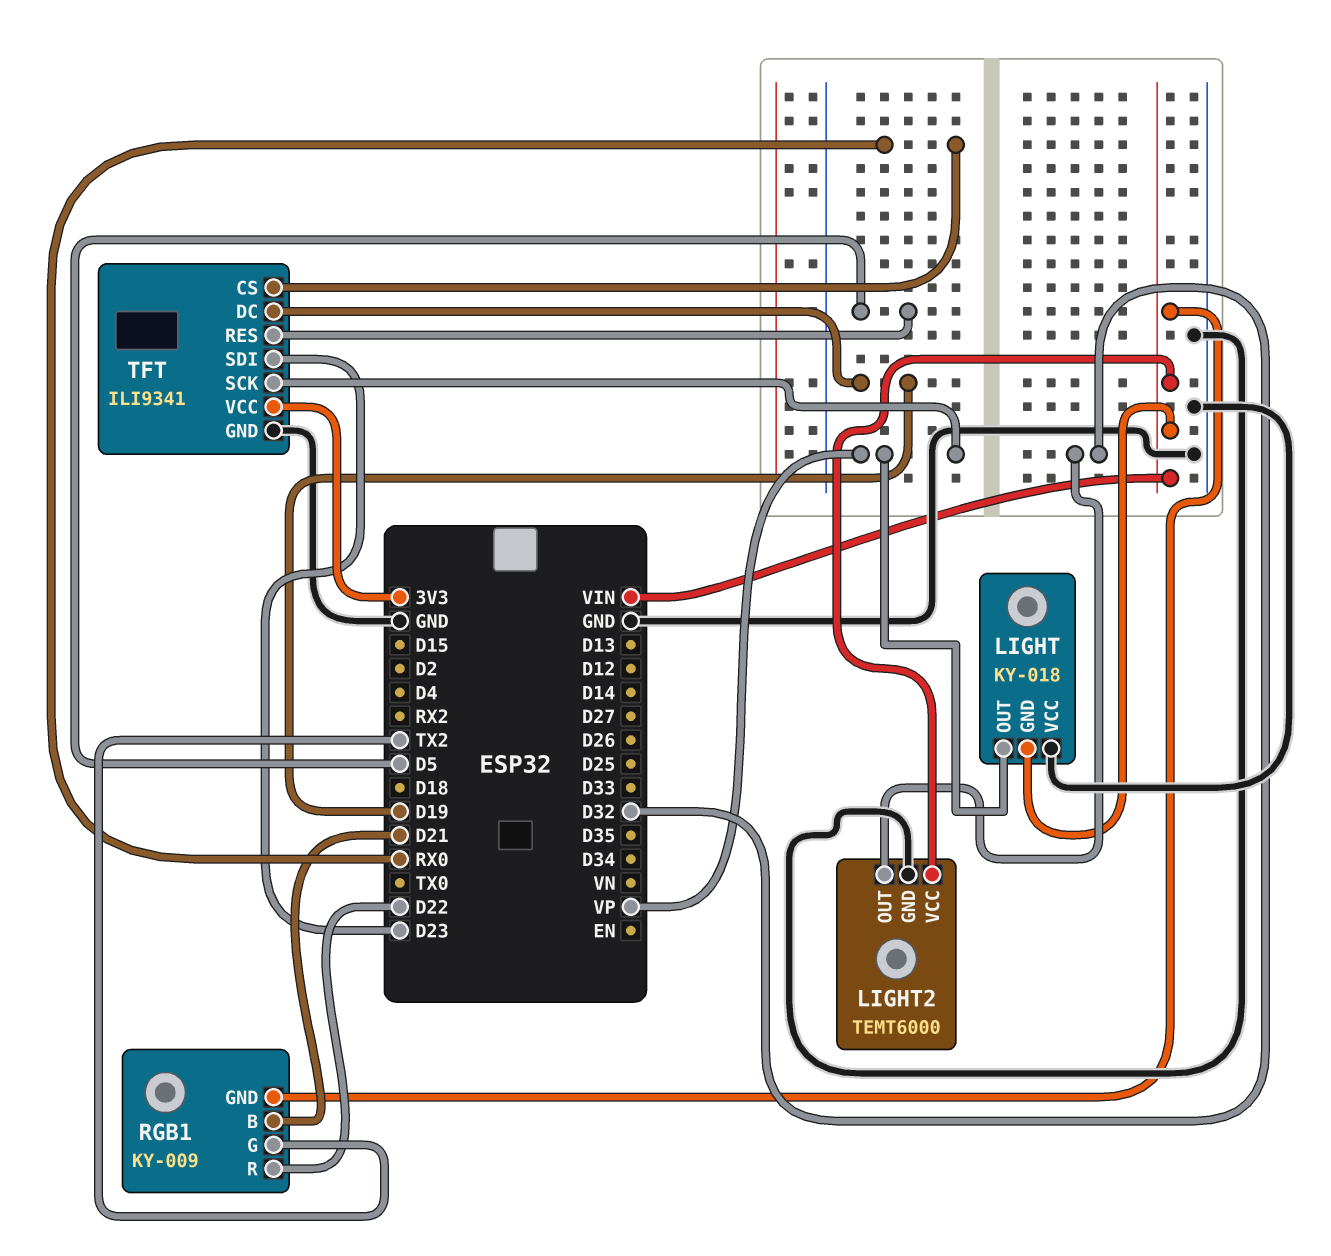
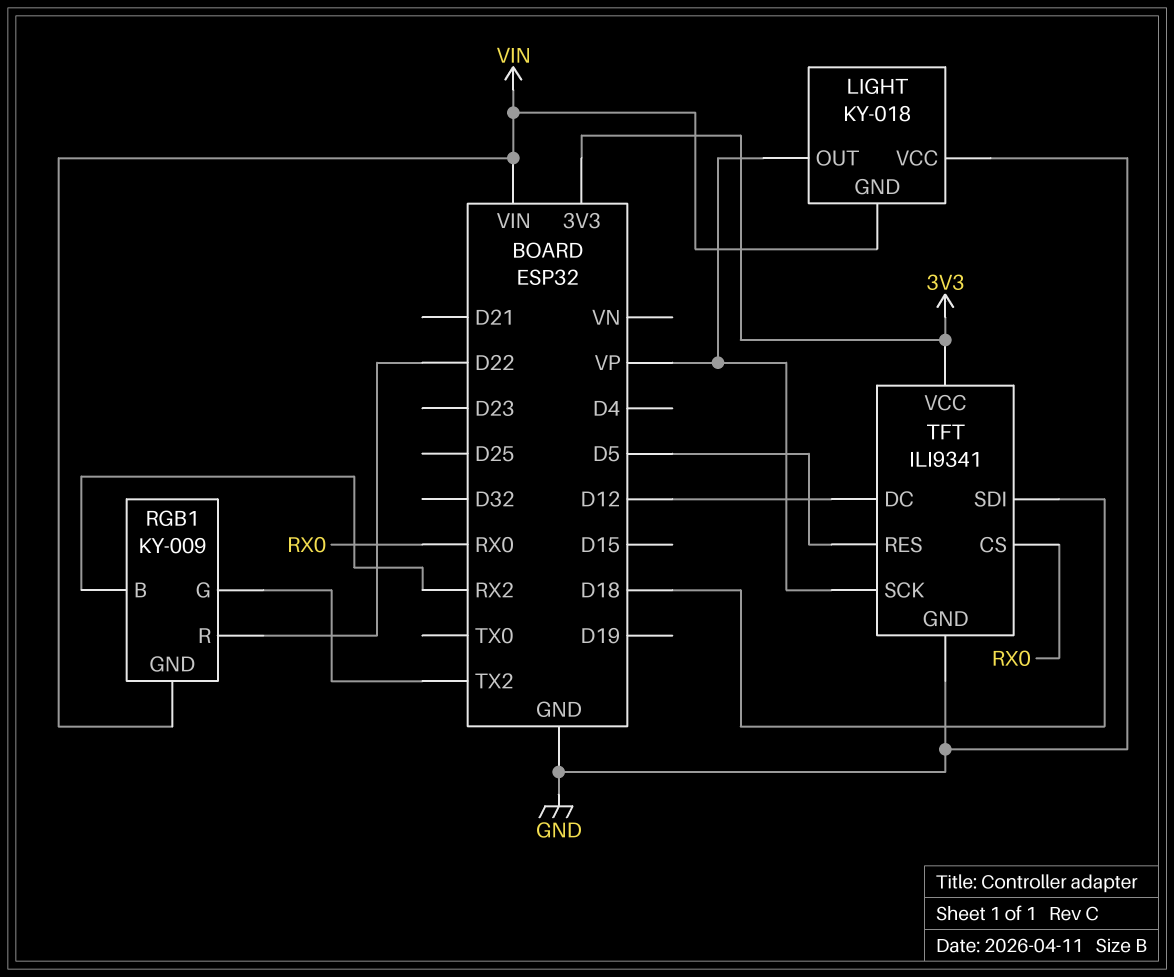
LIGHT2: TEMT6000 -> none
LIGHT2 pin GND: GND -> none
LIGHT2 pin OUT: D32 -> none
LIGHT2 pin VCC: VIN -> none
RGB1 pin B: D21 -> RX2
TFT pin DC: D19 -> D12
TFT pin SDI: D23 -> D18

